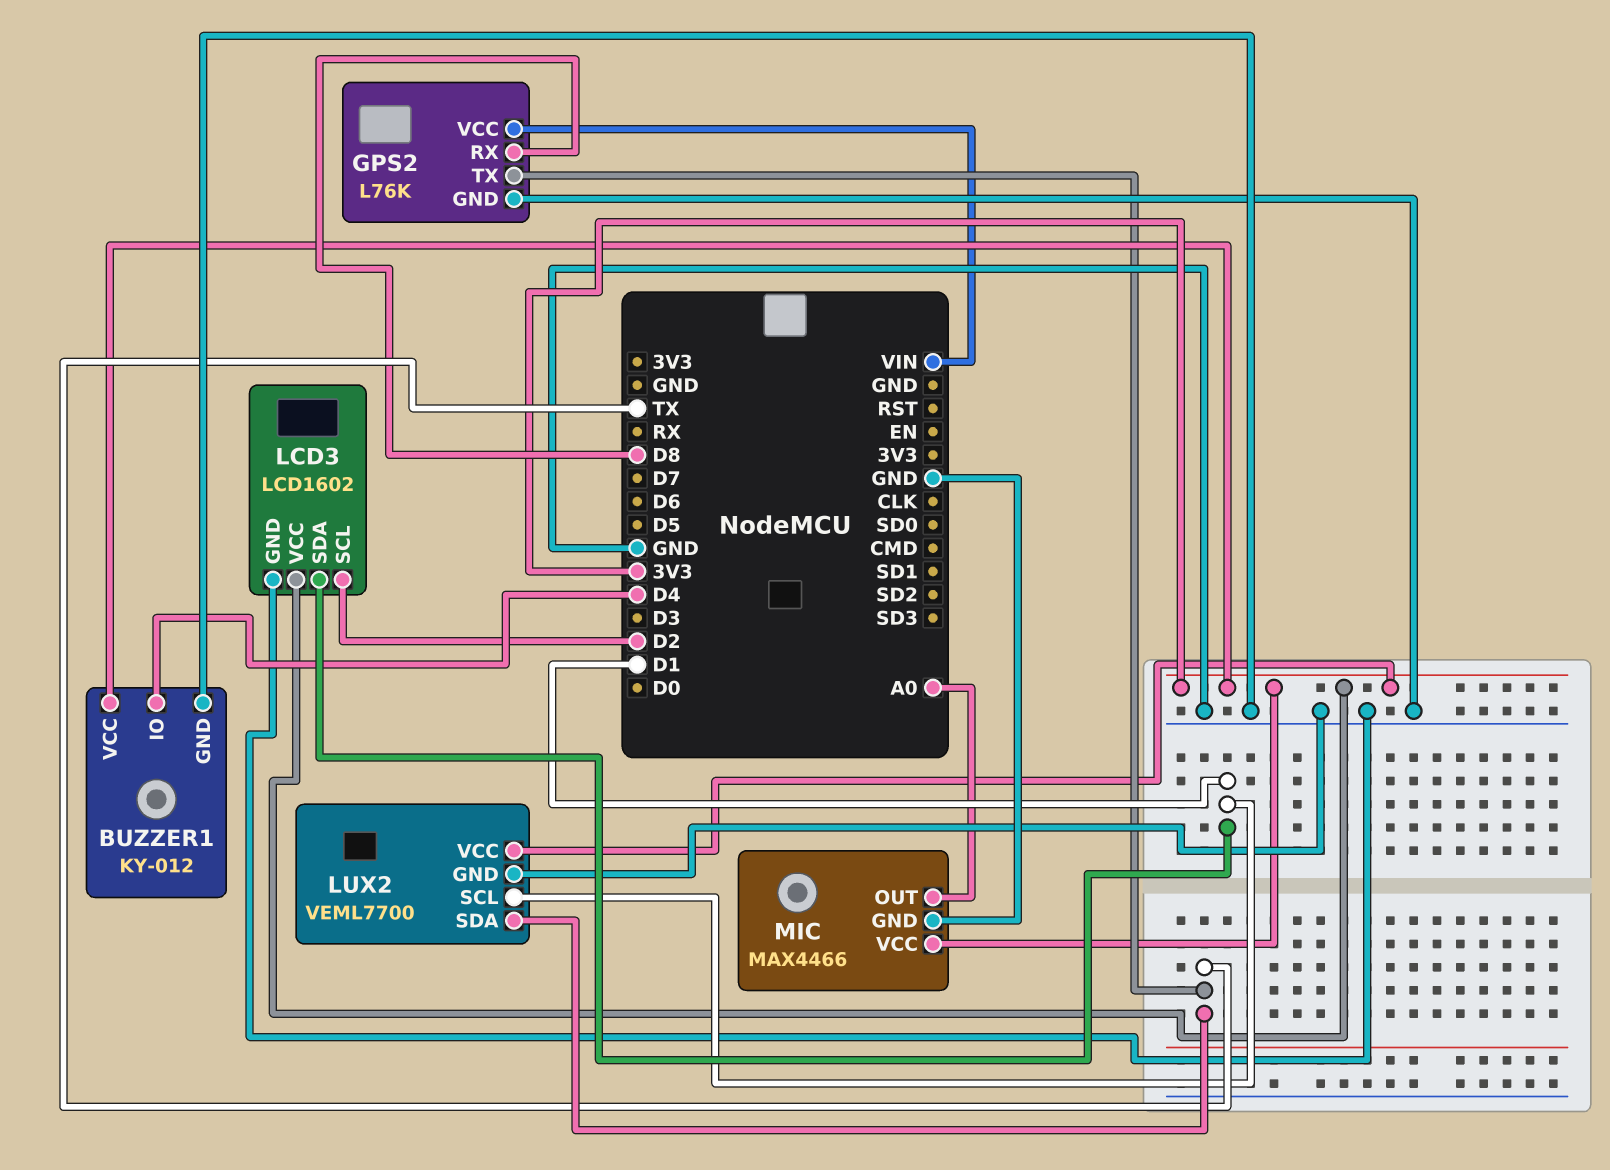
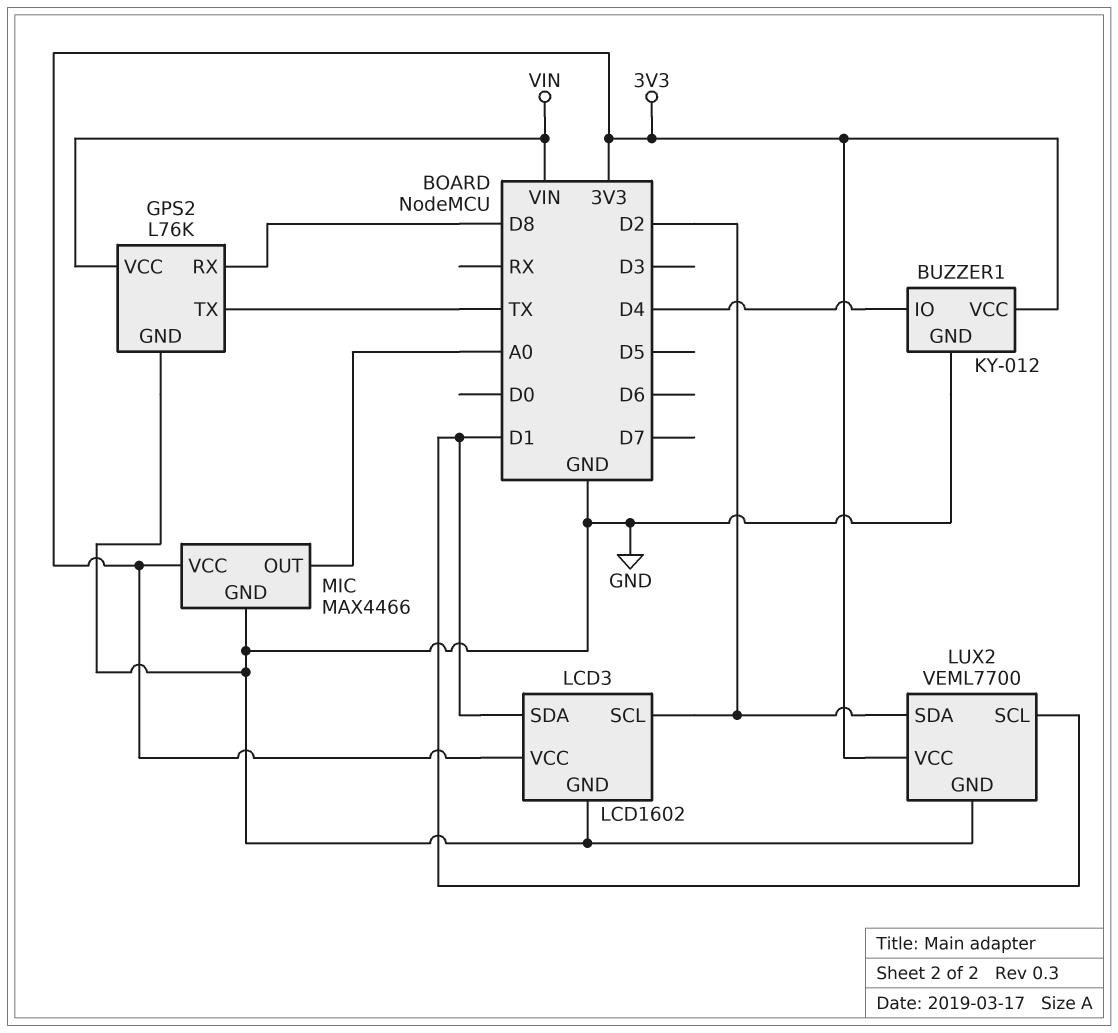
LUX2 pin SDA: TX -> D2

